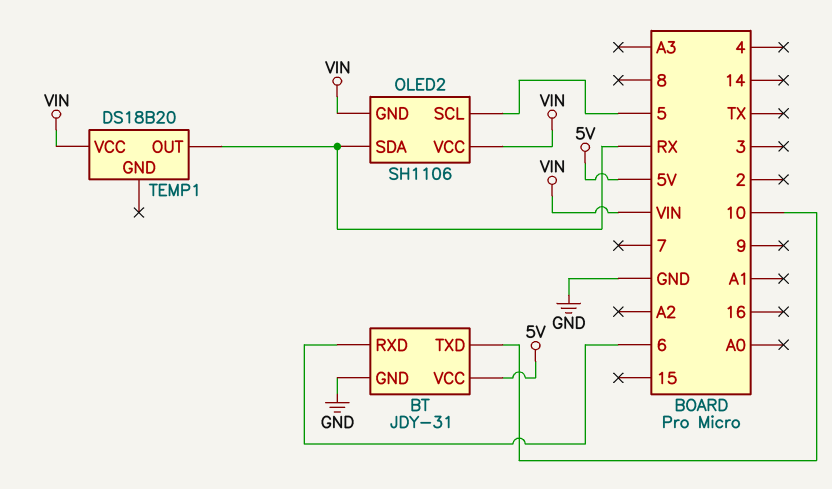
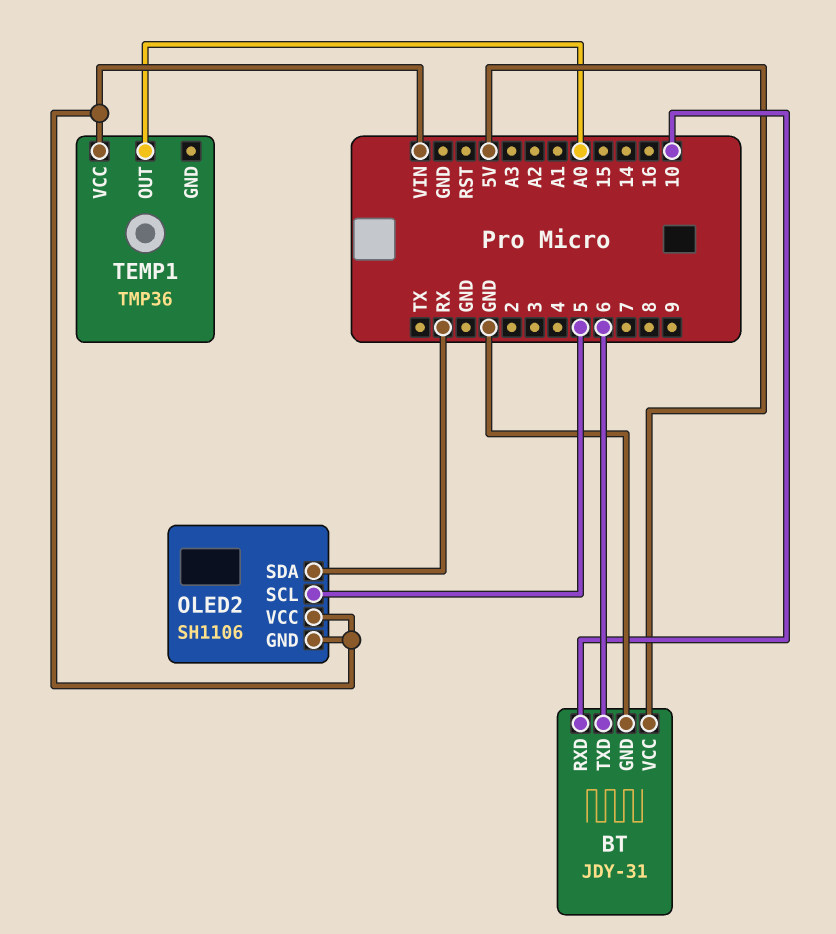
BT pin RXD: 6 -> 10
BT pin TXD: 10 -> 6
TEMP1: DS18B20 -> TMP36
TEMP1 pin OUT: RX -> A0

